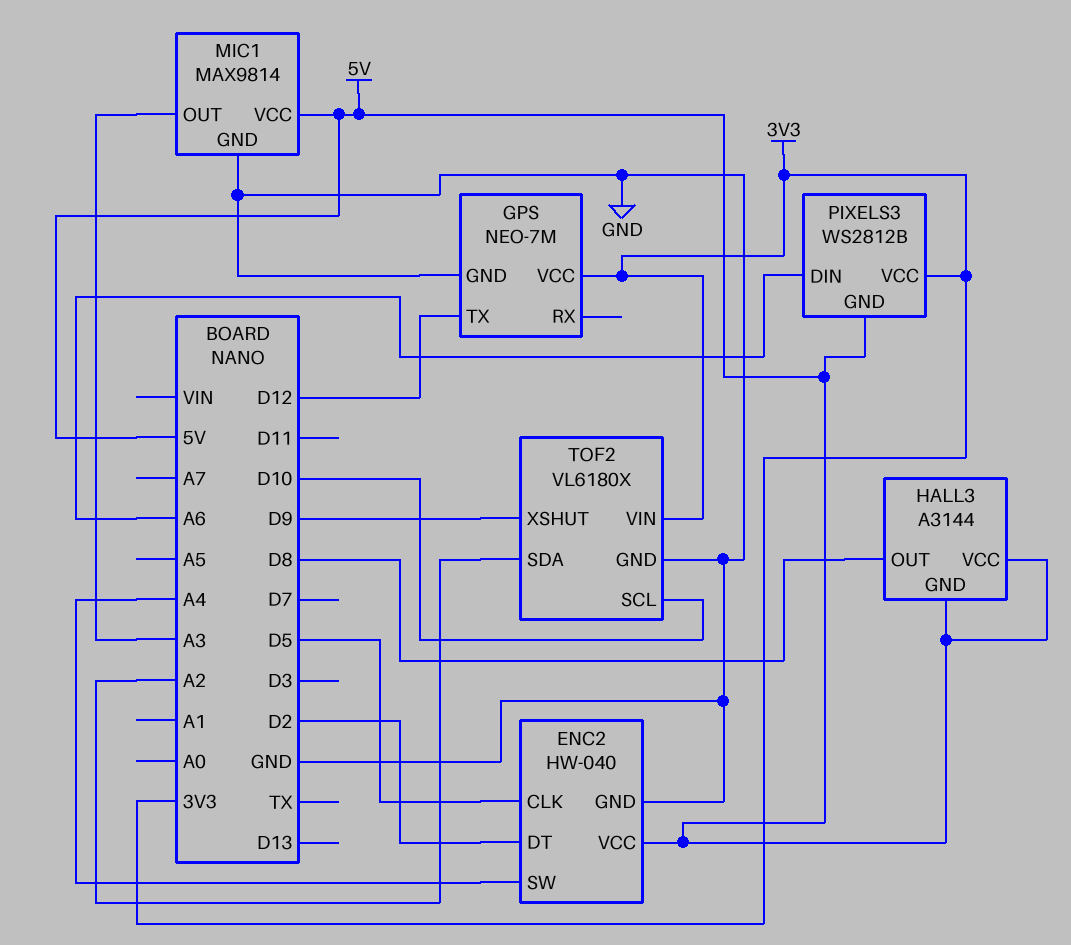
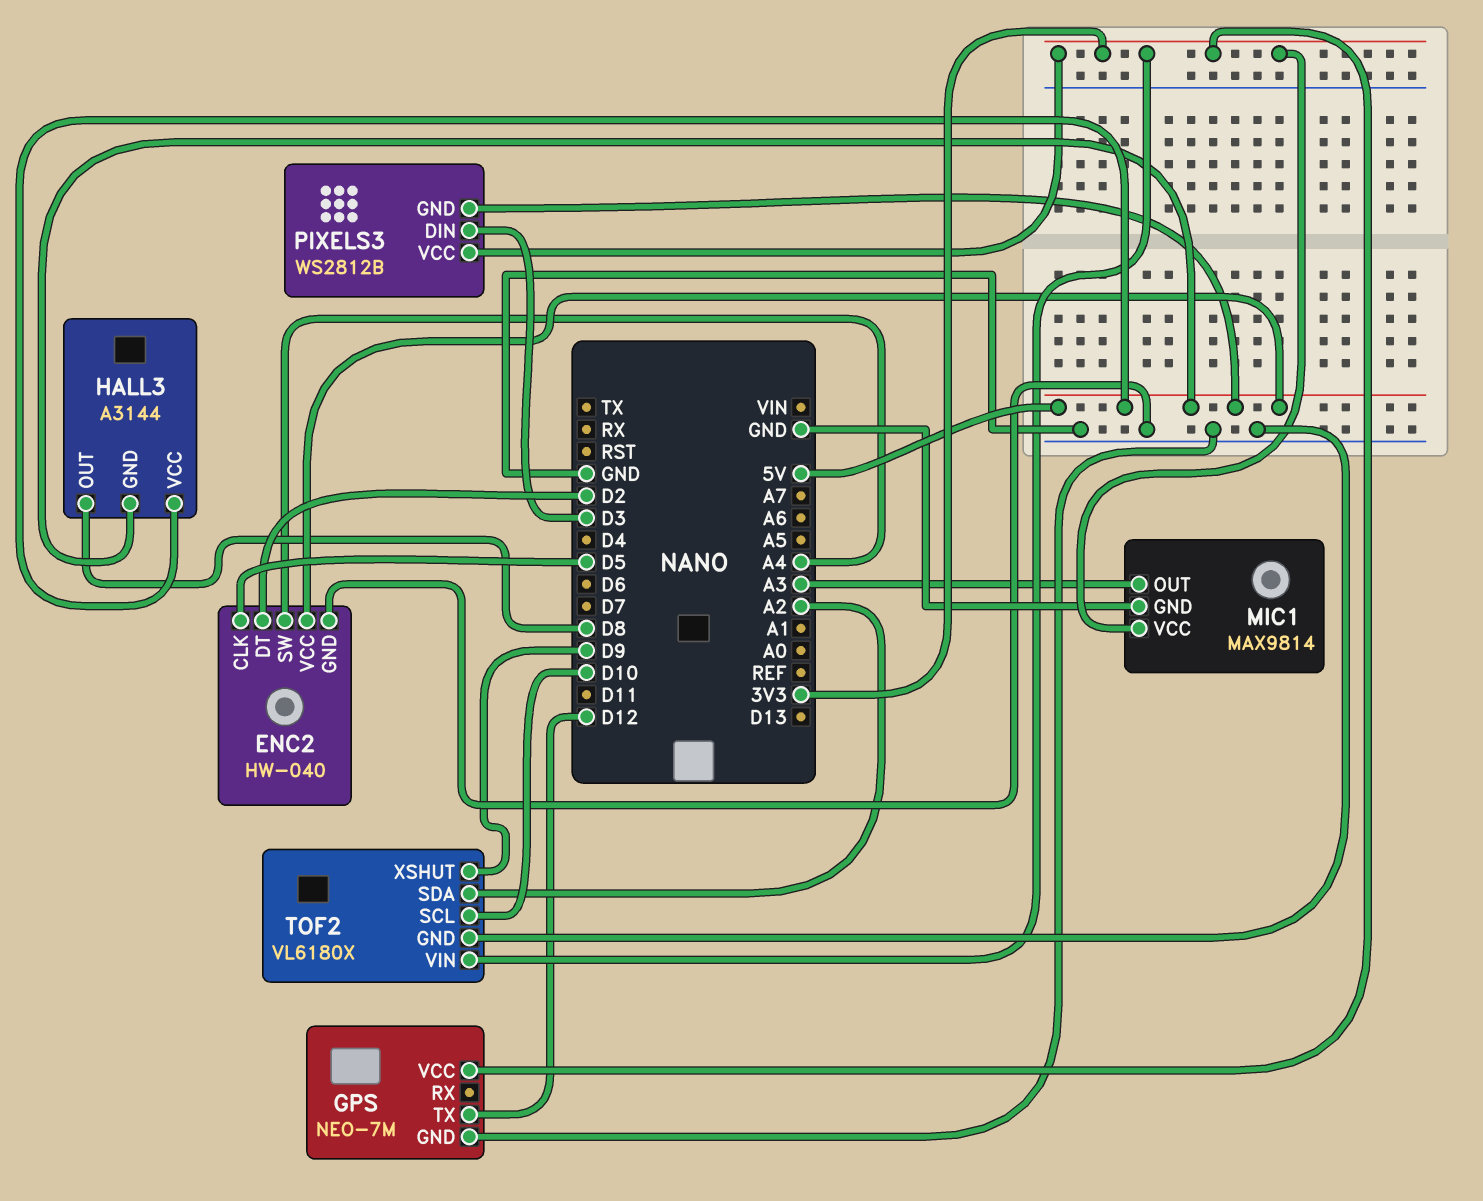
MIC1 pin VCC: 5V -> 3V3
PIXELS3 pin DIN: A6 -> D3

